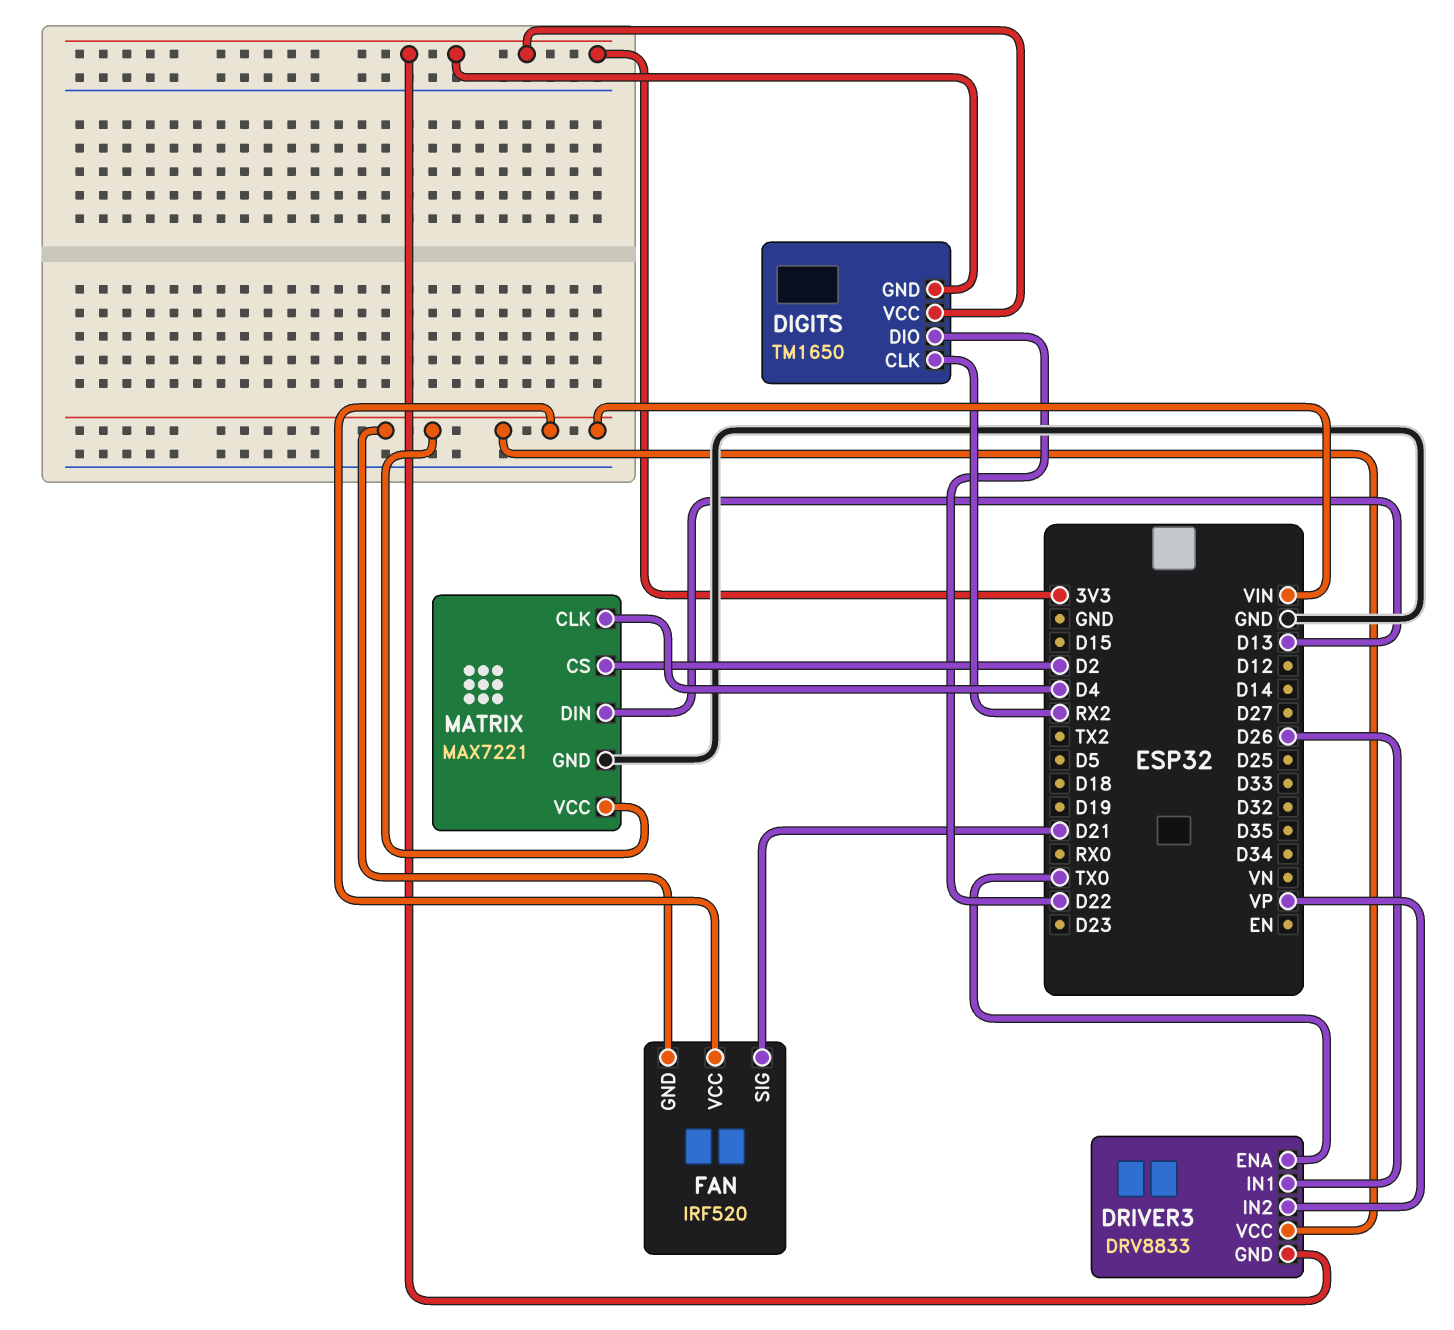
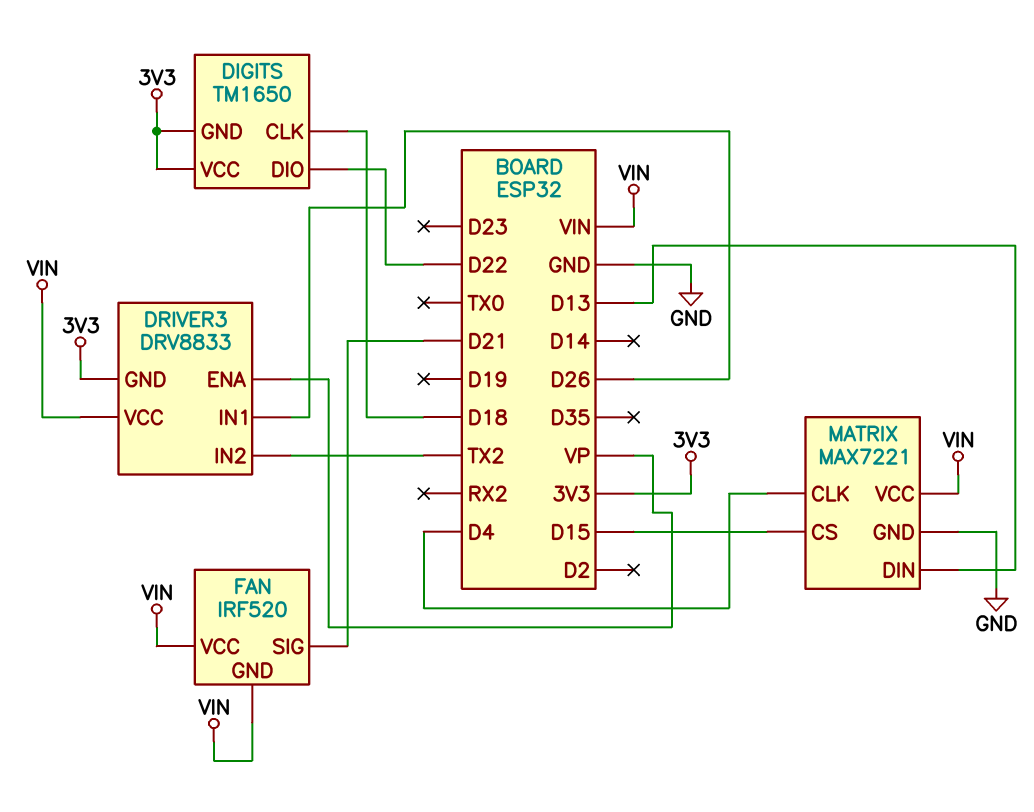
DIGITS pin CLK: RX2 -> D18
DRIVER3 pin ENA: TX0 -> VP
DRIVER3 pin IN2: VP -> TX2
MATRIX pin CS: D2 -> D15

